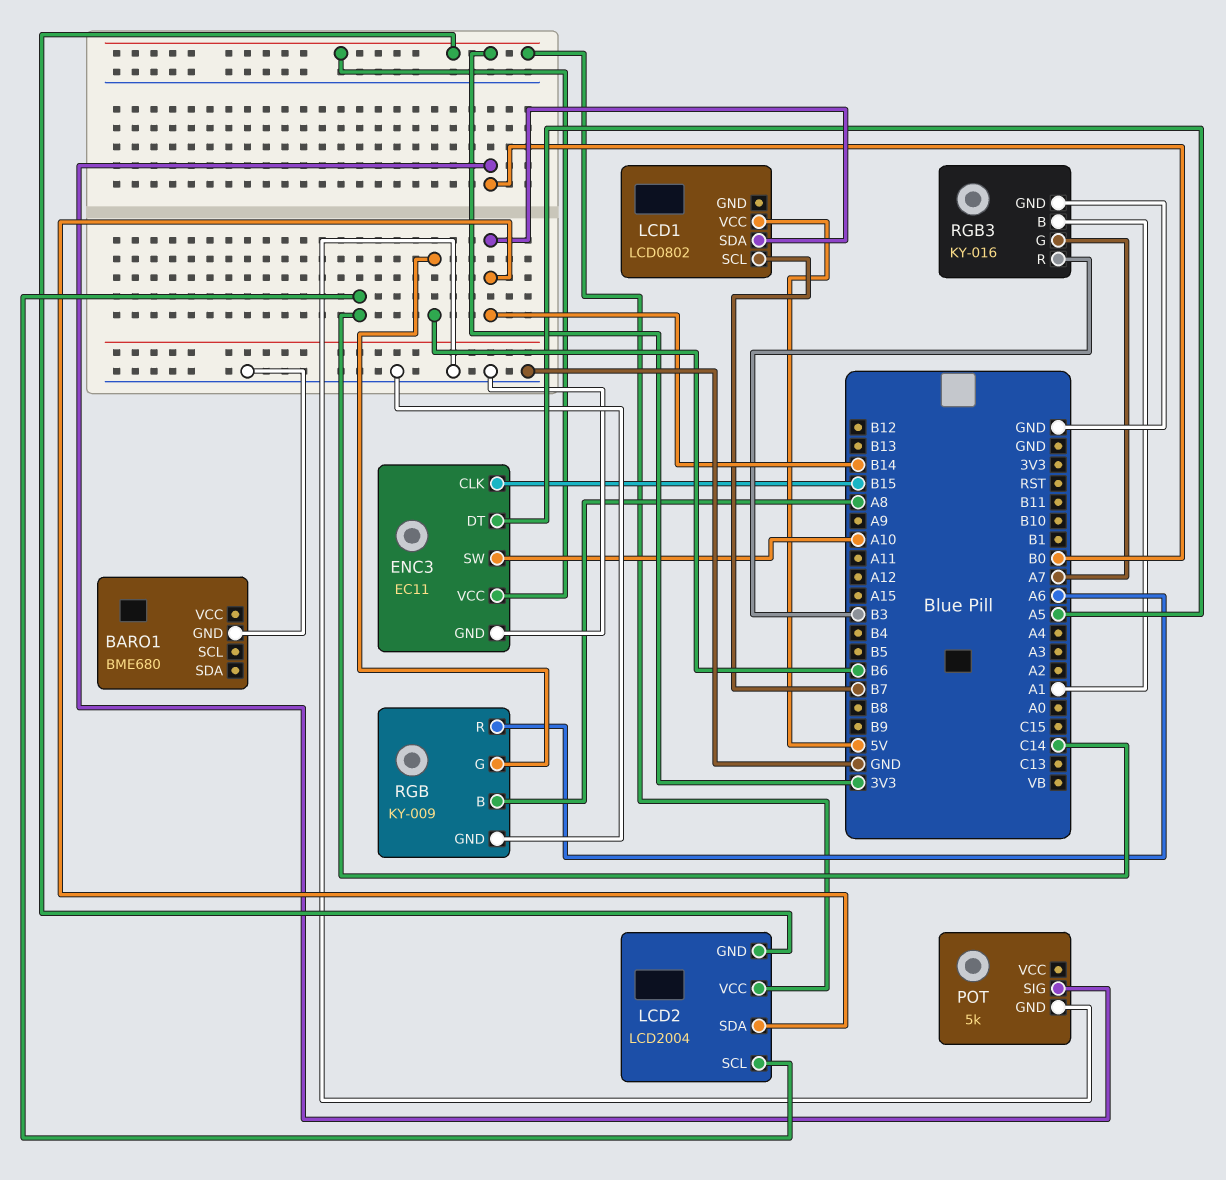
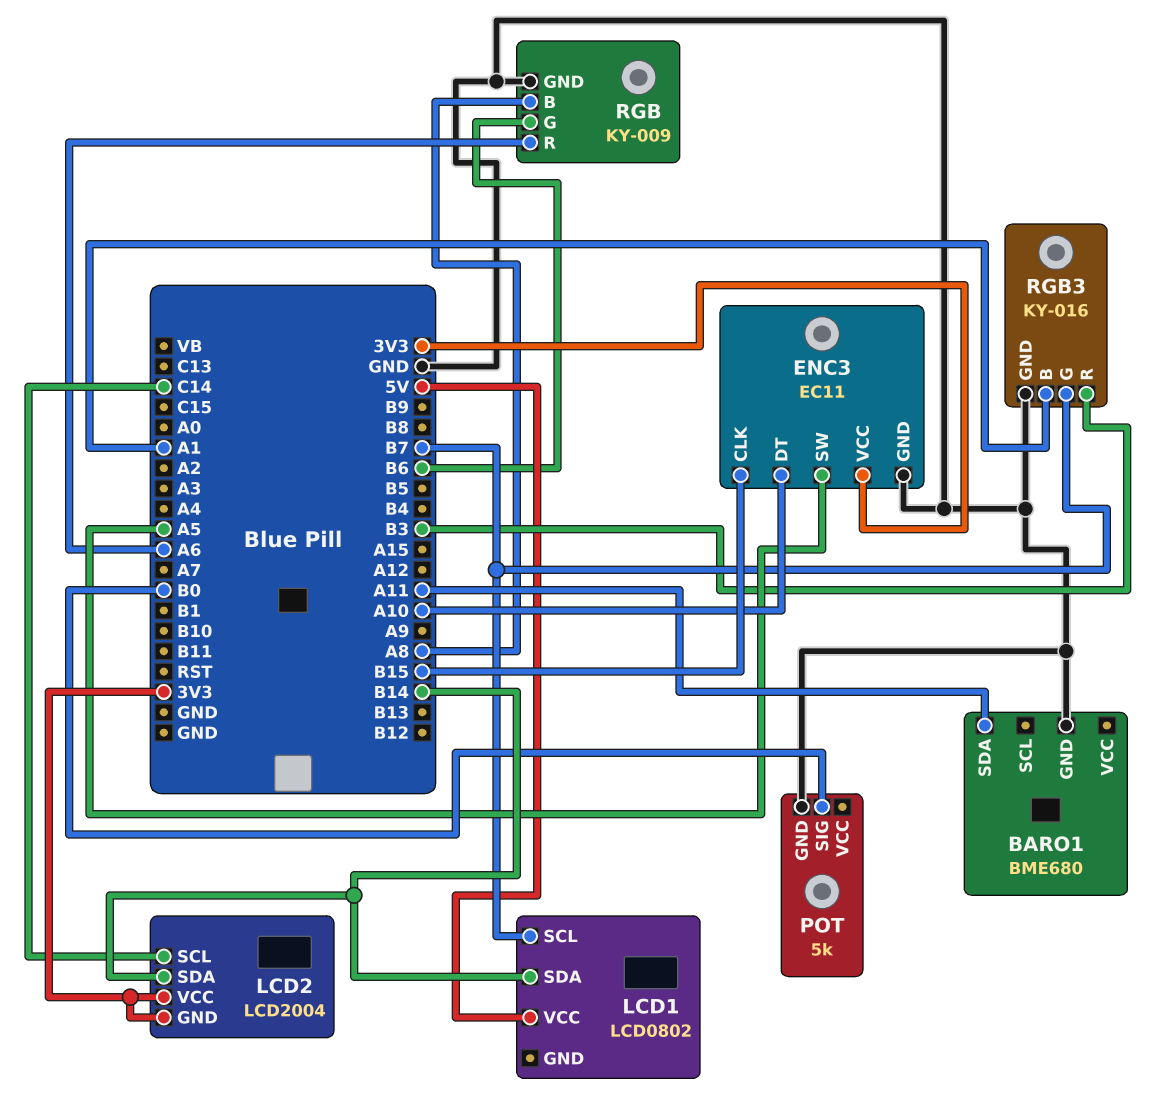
BARO1 pin SDA: none -> A11
ENC3 pin DT: A5 -> A10
ENC3 pin SW: A10 -> A5
RGB3 pin G: A7 -> B7

